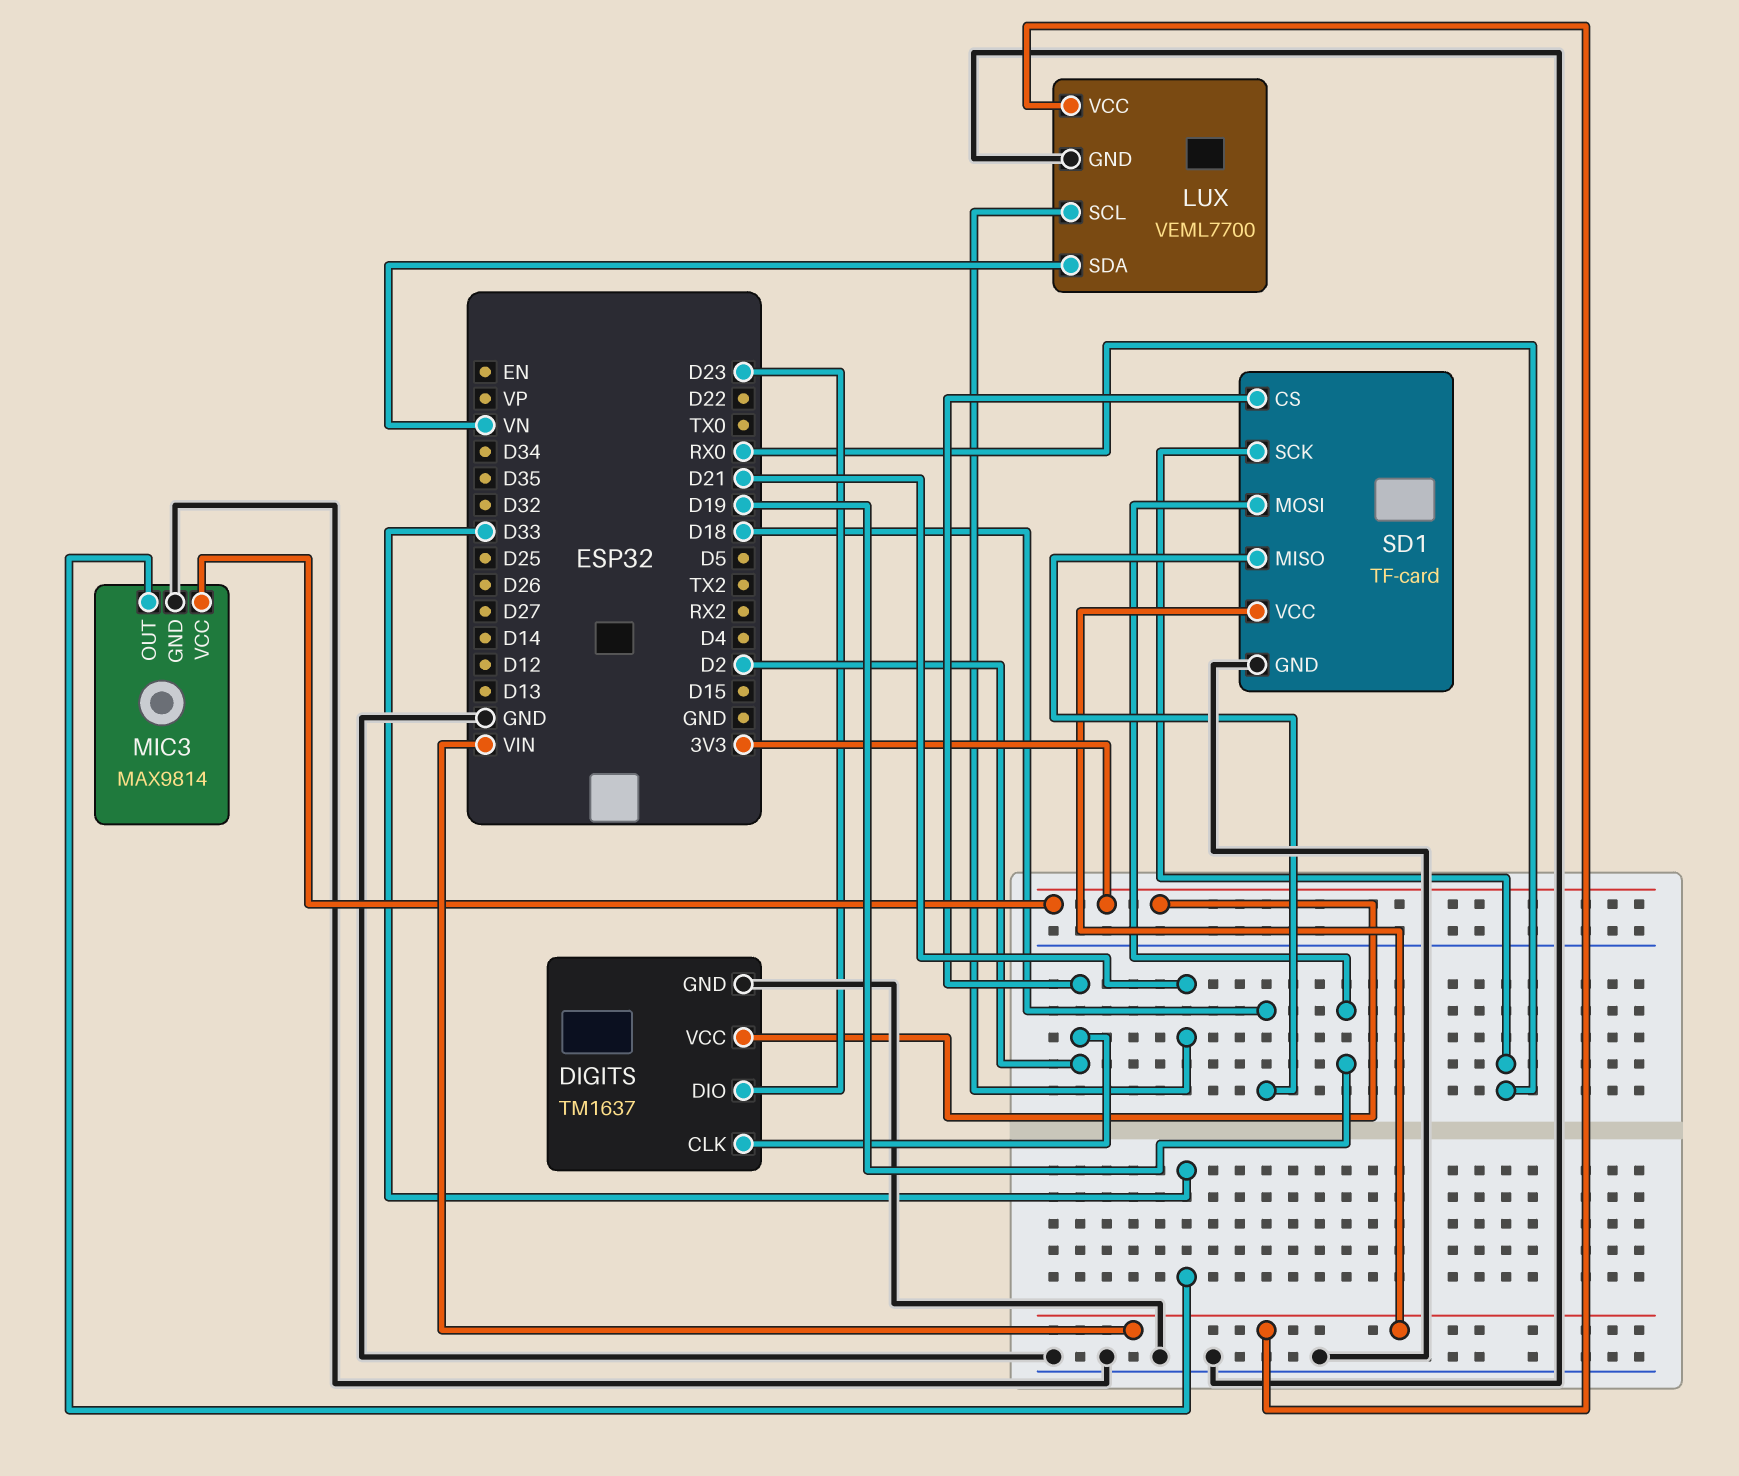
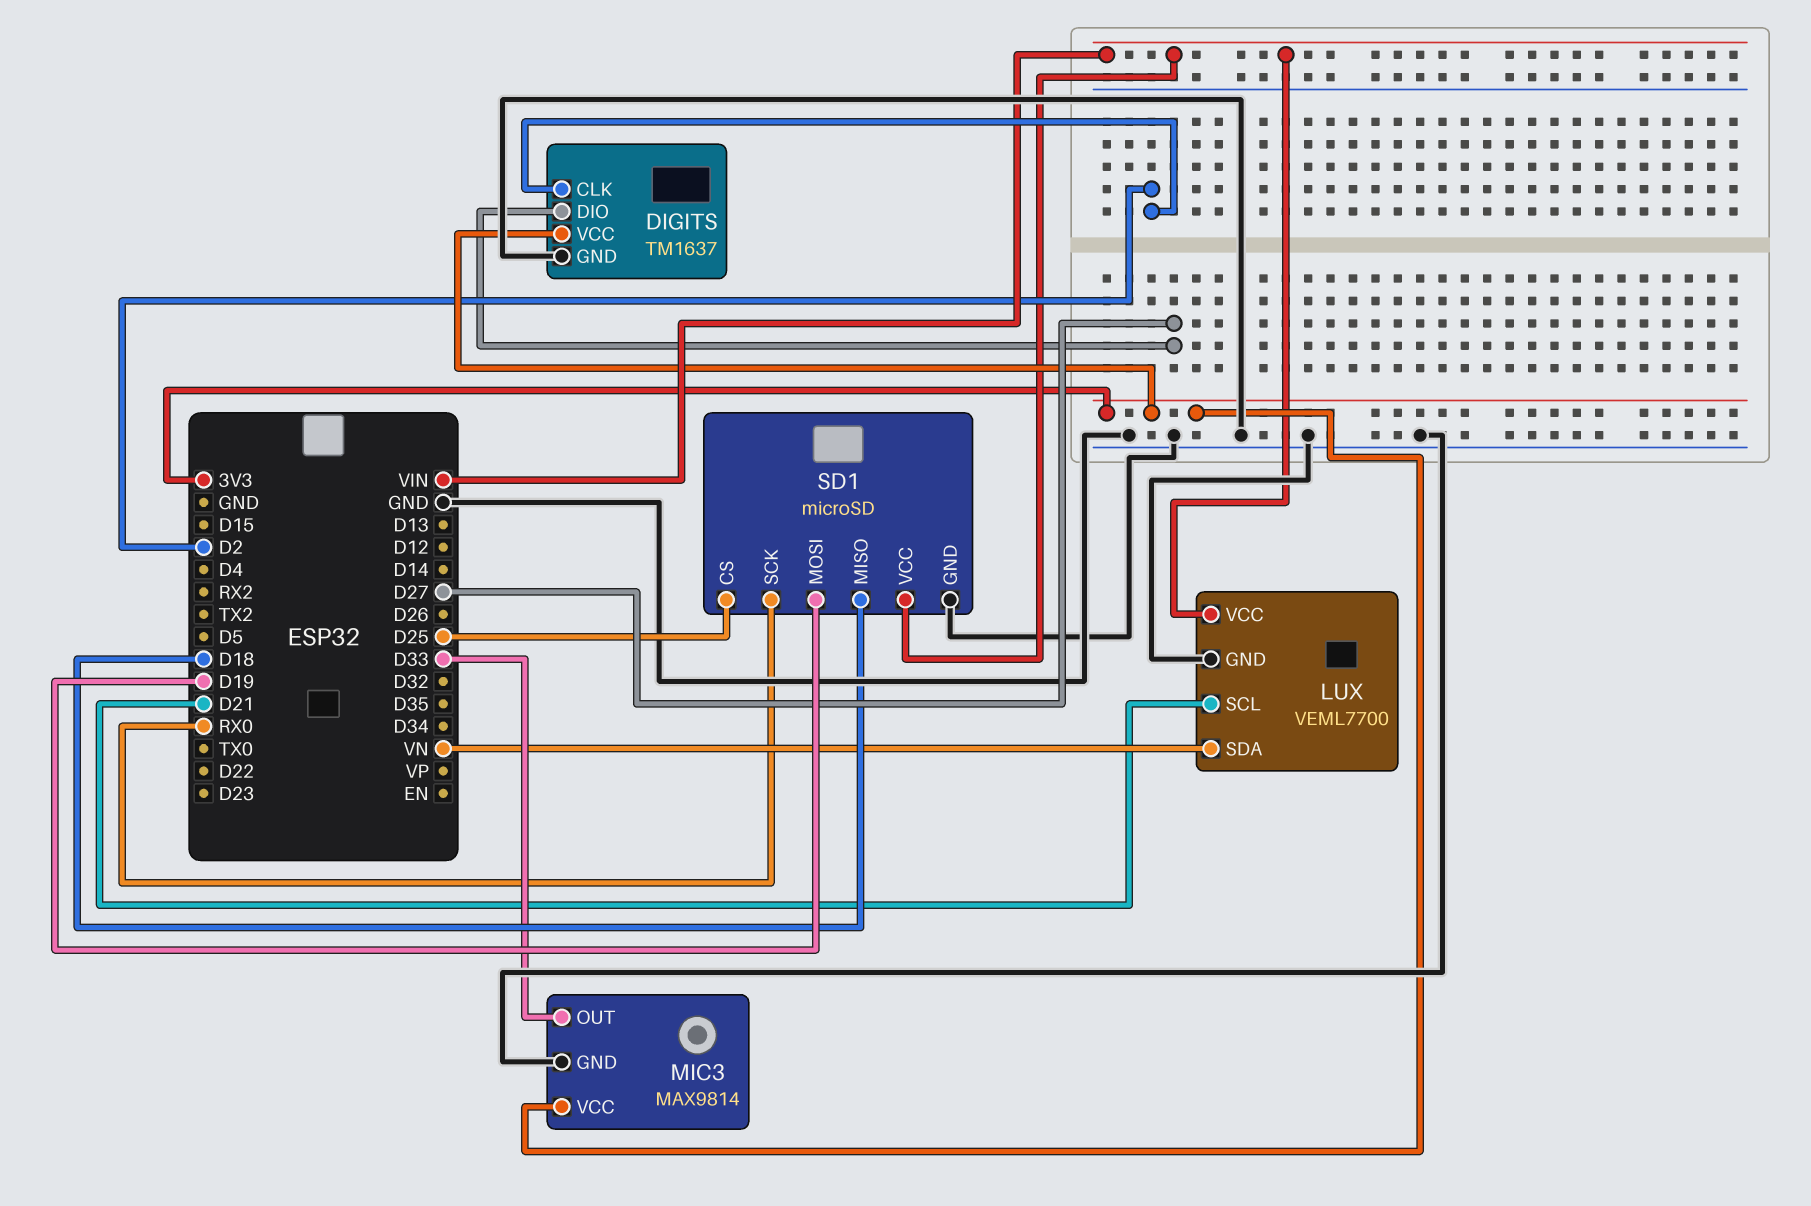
DIGITS pin DIO: D23 -> D27
SD1: TF-card -> microSD
SD1 pin CS: D2 -> D25

